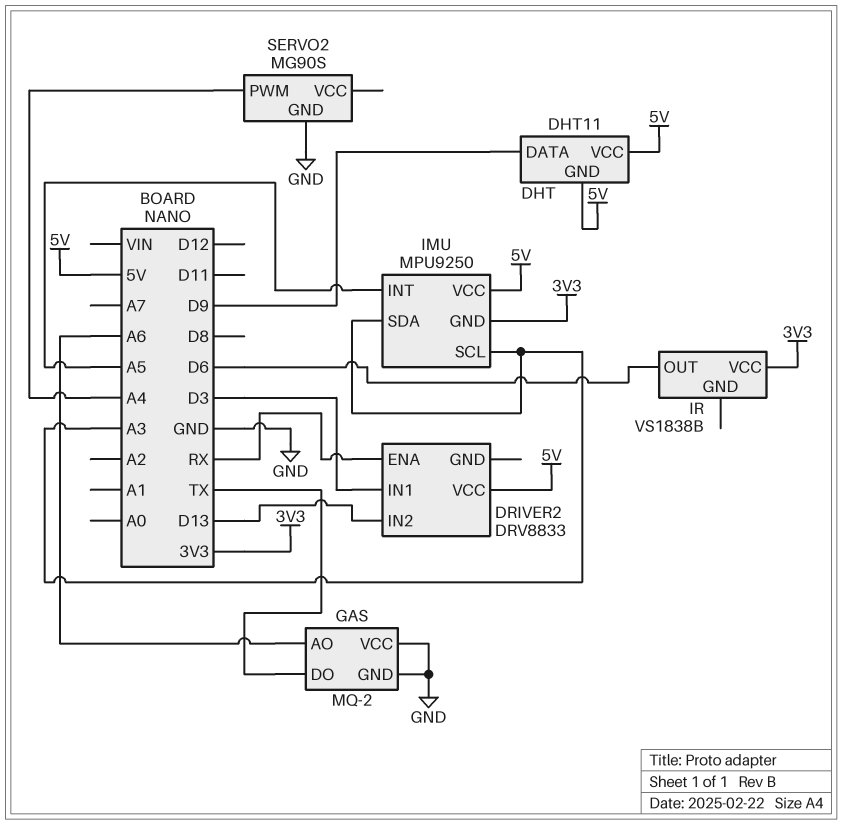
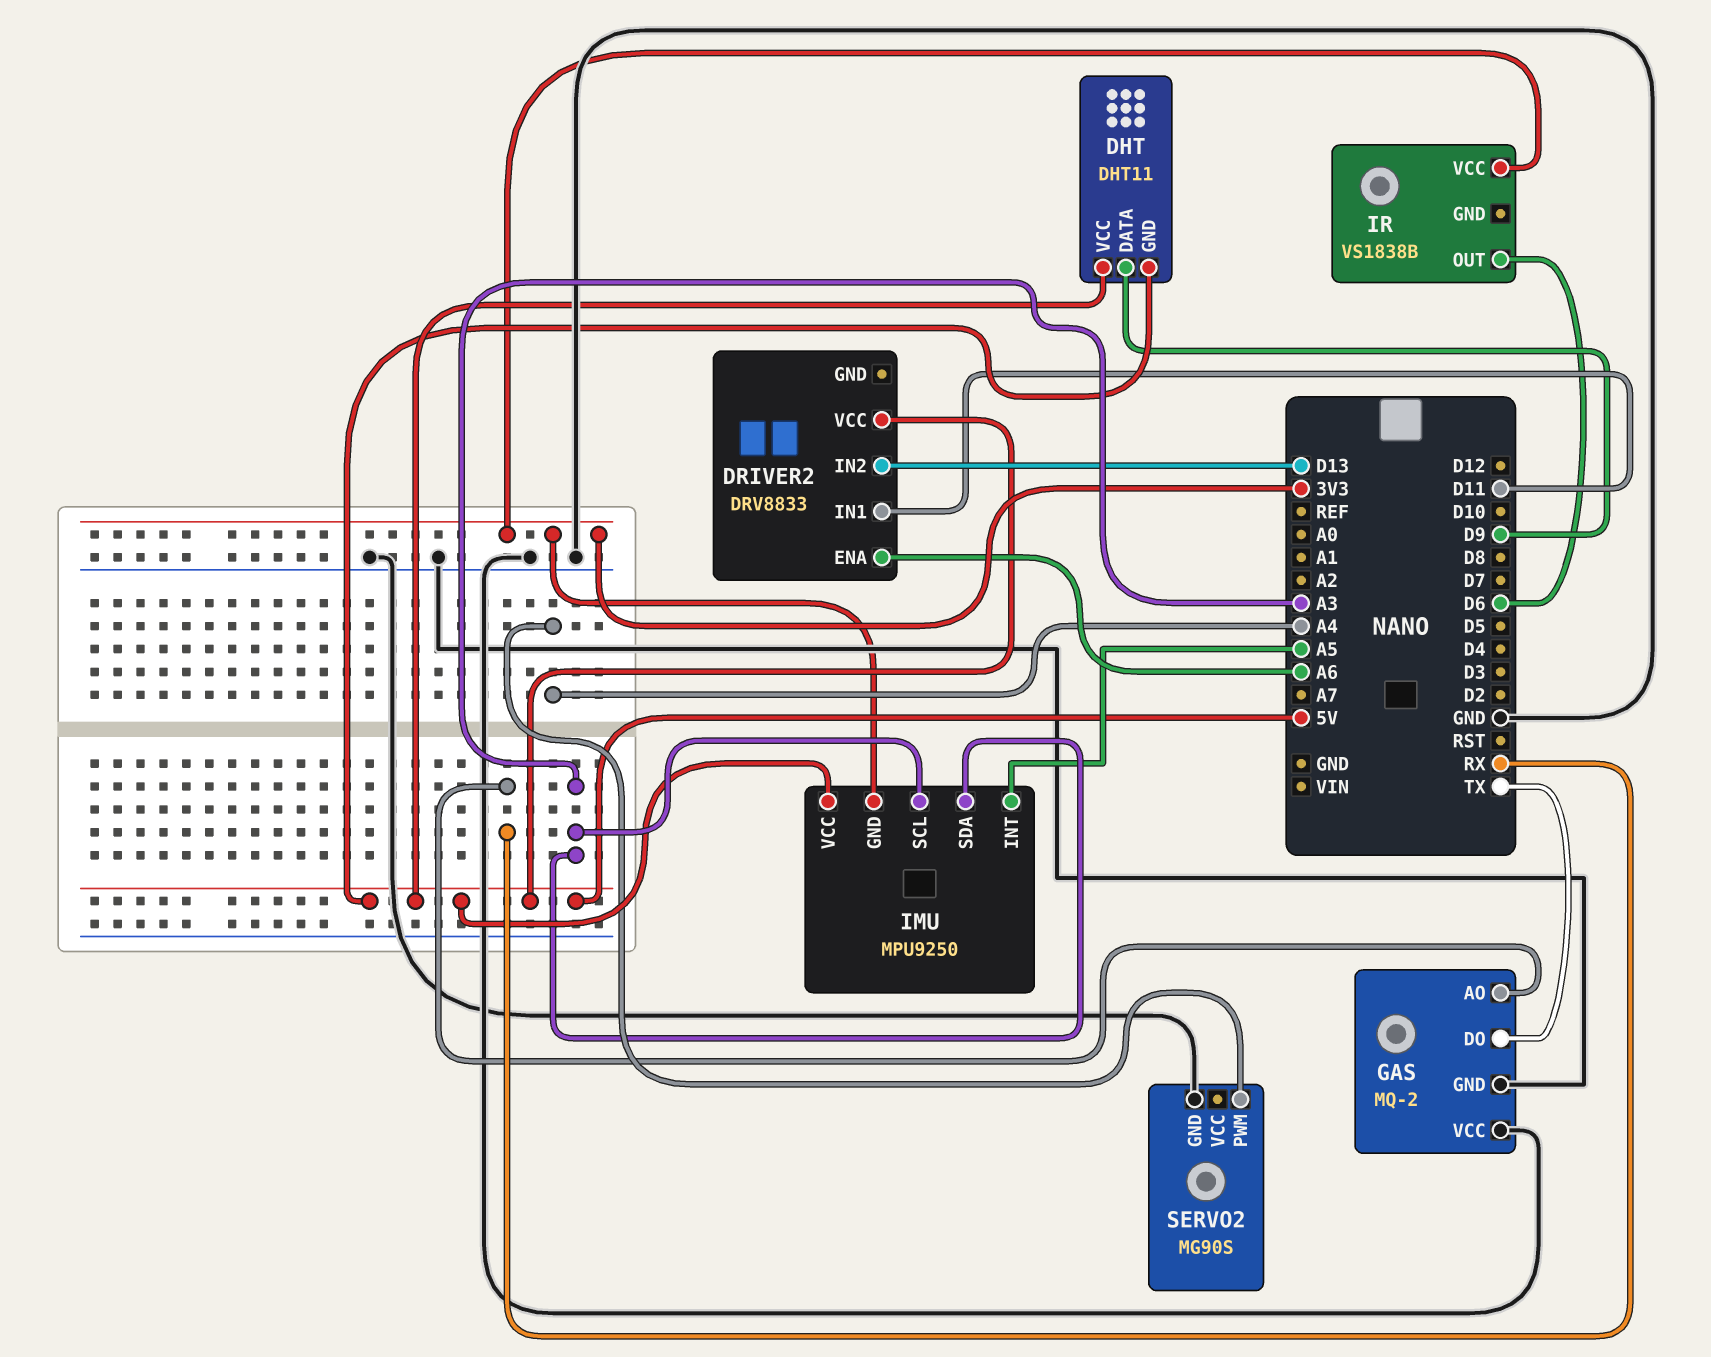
DRIVER2 pin ENA: RX -> A6
DRIVER2 pin IN1: D3 -> D11
GAS pin AO: A6 -> RX

